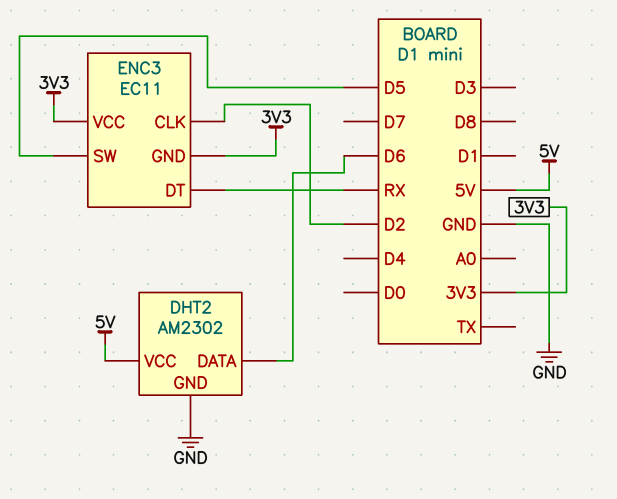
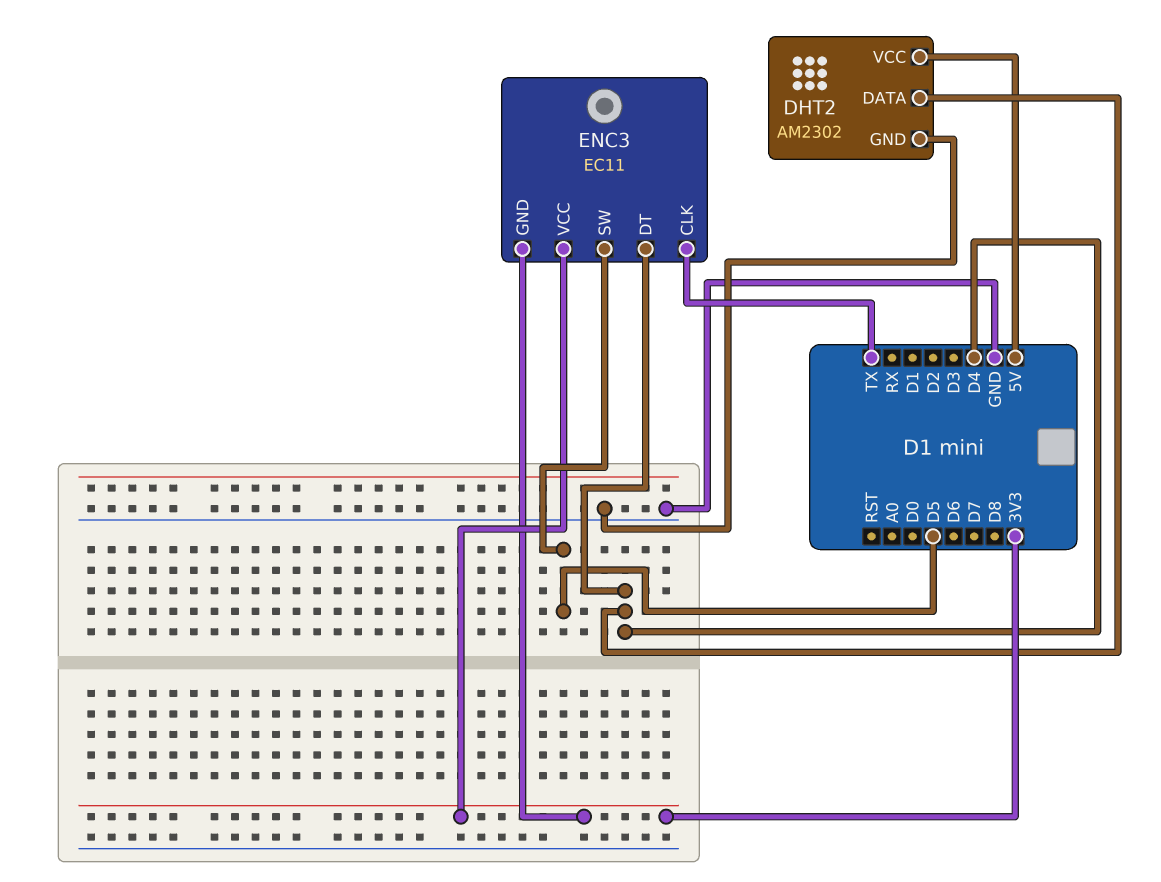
DHT2 pin DATA: D6 -> D4
ENC3 pin CLK: D2 -> TX
ENC3 pin DT: RX -> D4

